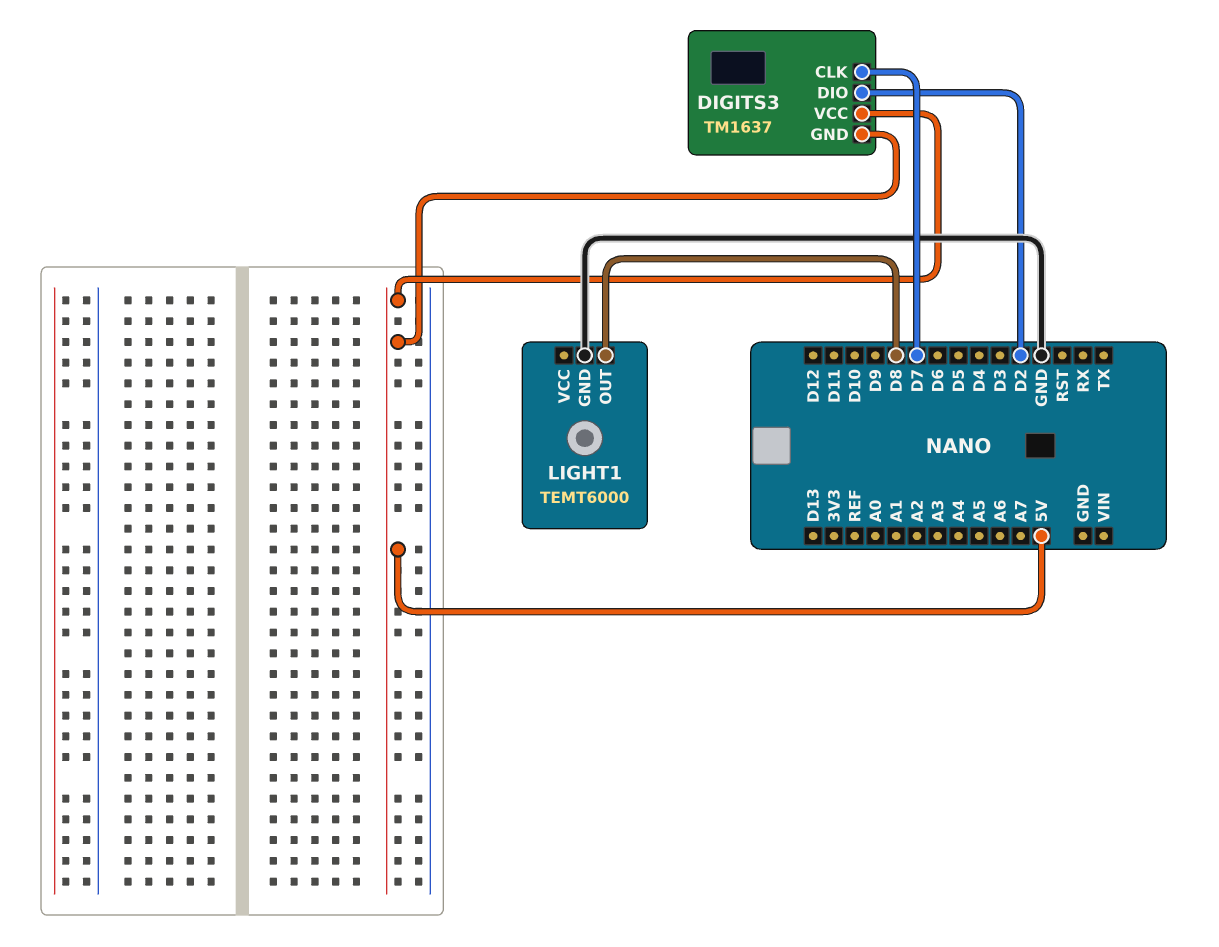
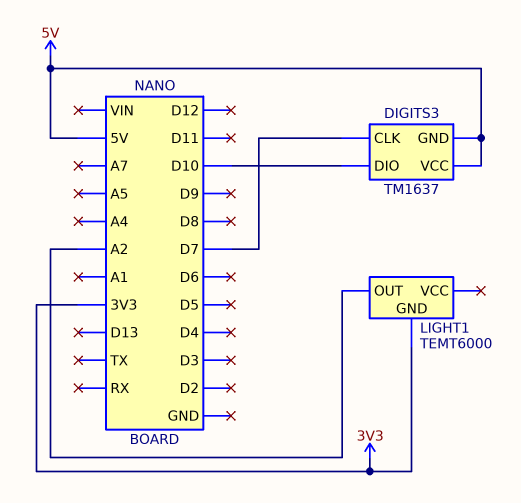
DIGITS3 pin DIO: D2 -> D10
LIGHT1 pin GND: GND -> 3V3
LIGHT1 pin OUT: D8 -> A2

